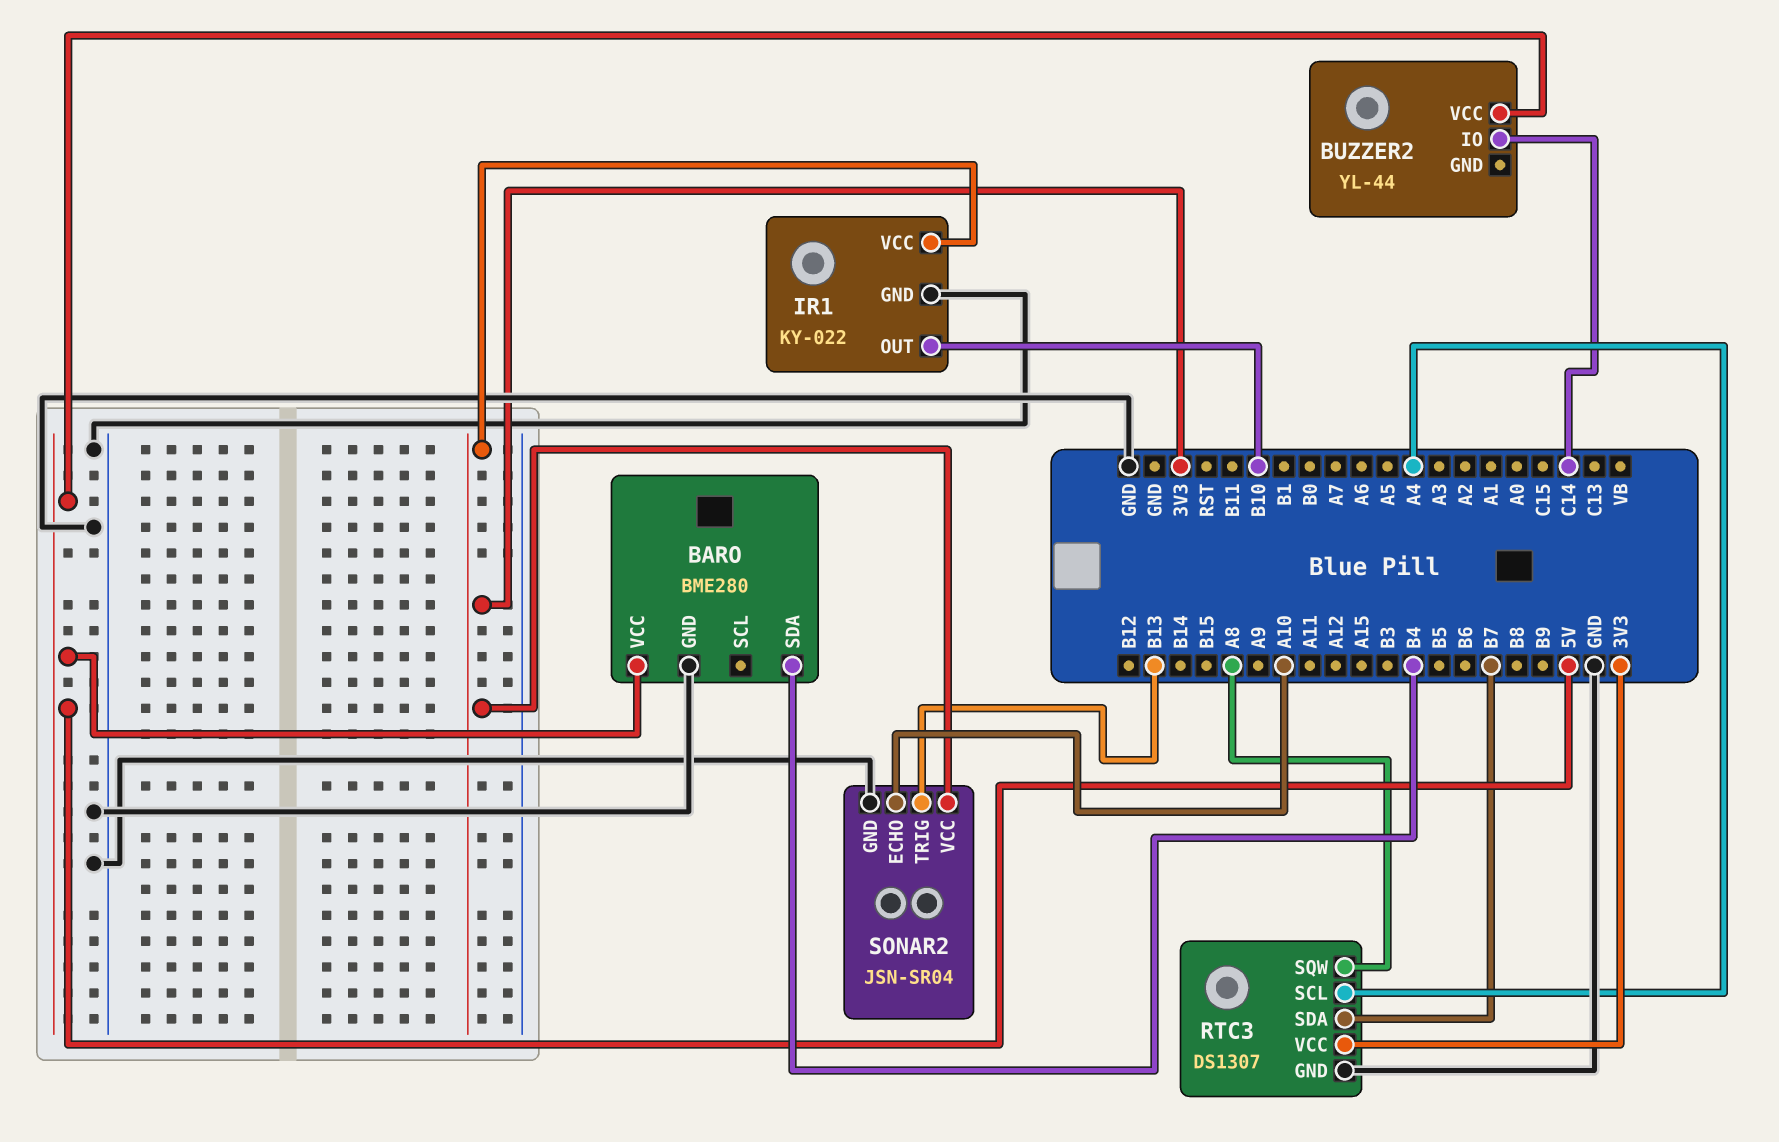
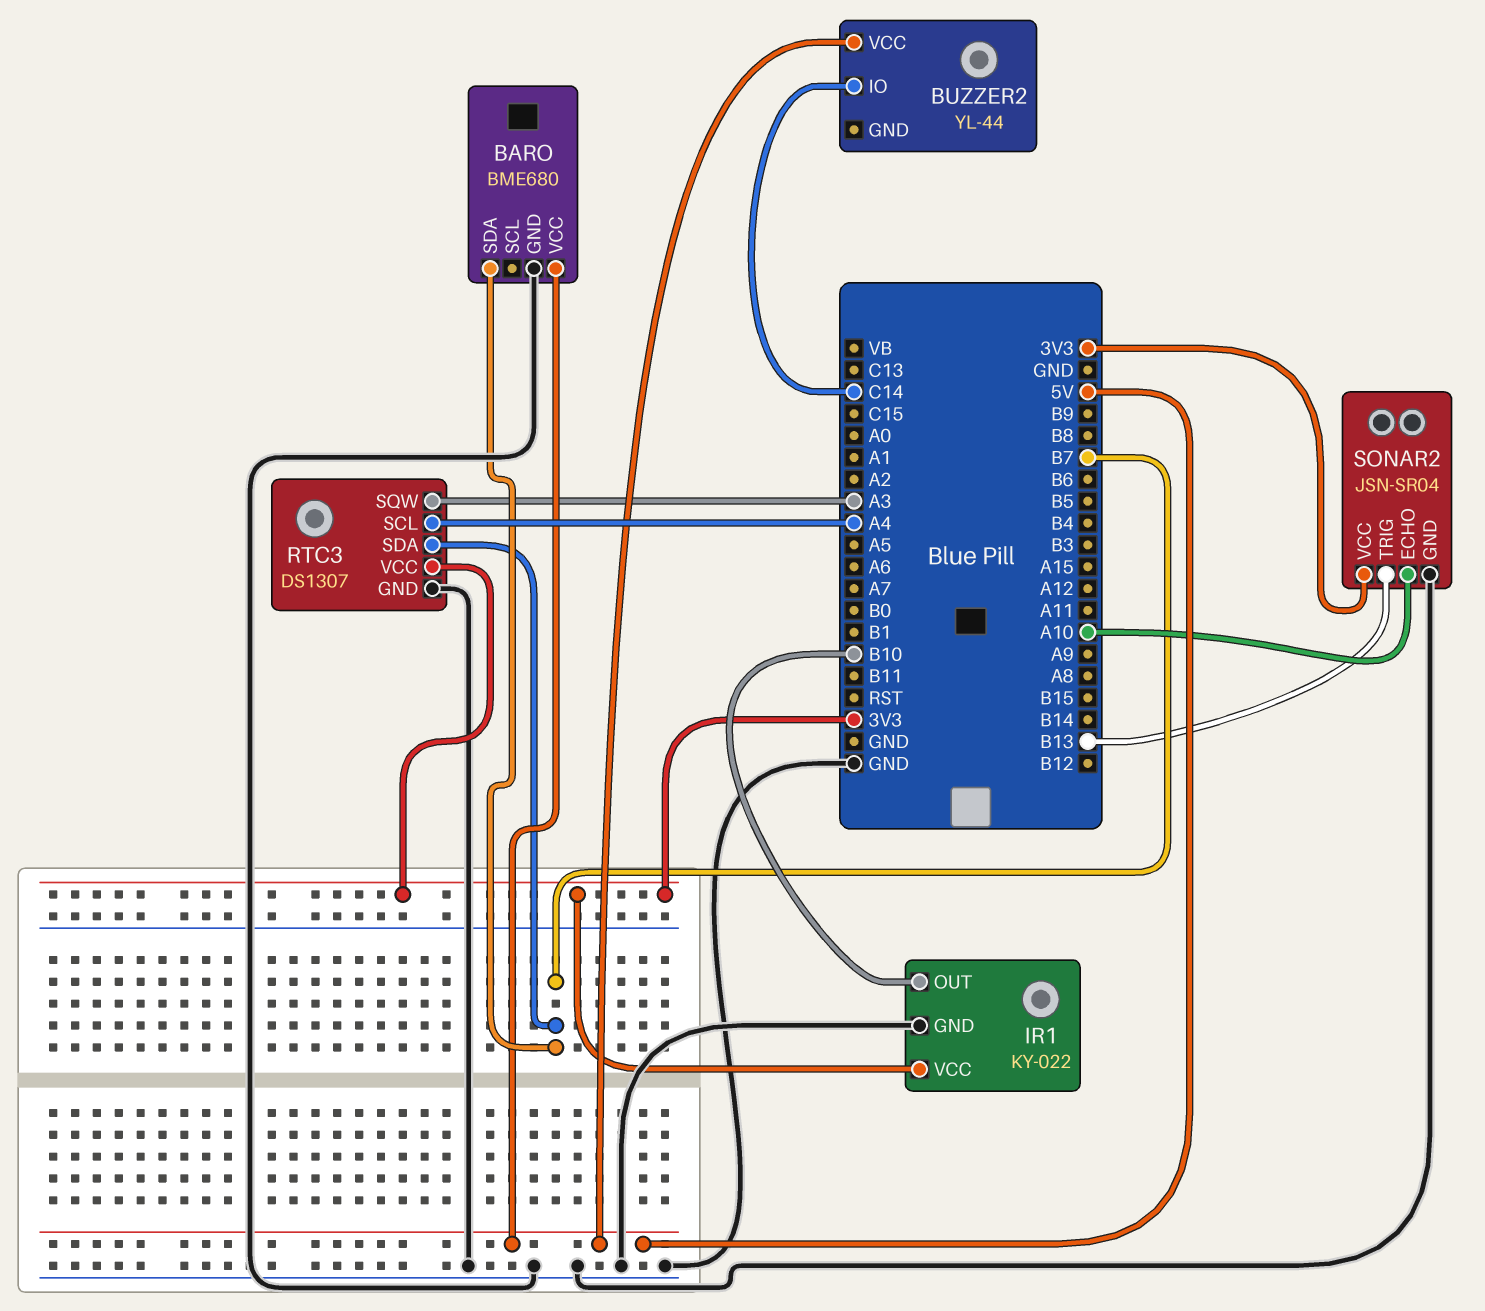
BARO: BME280 -> BME680
BARO pin SDA: B4 -> B7
RTC3 pin SQW: A8 -> A3

